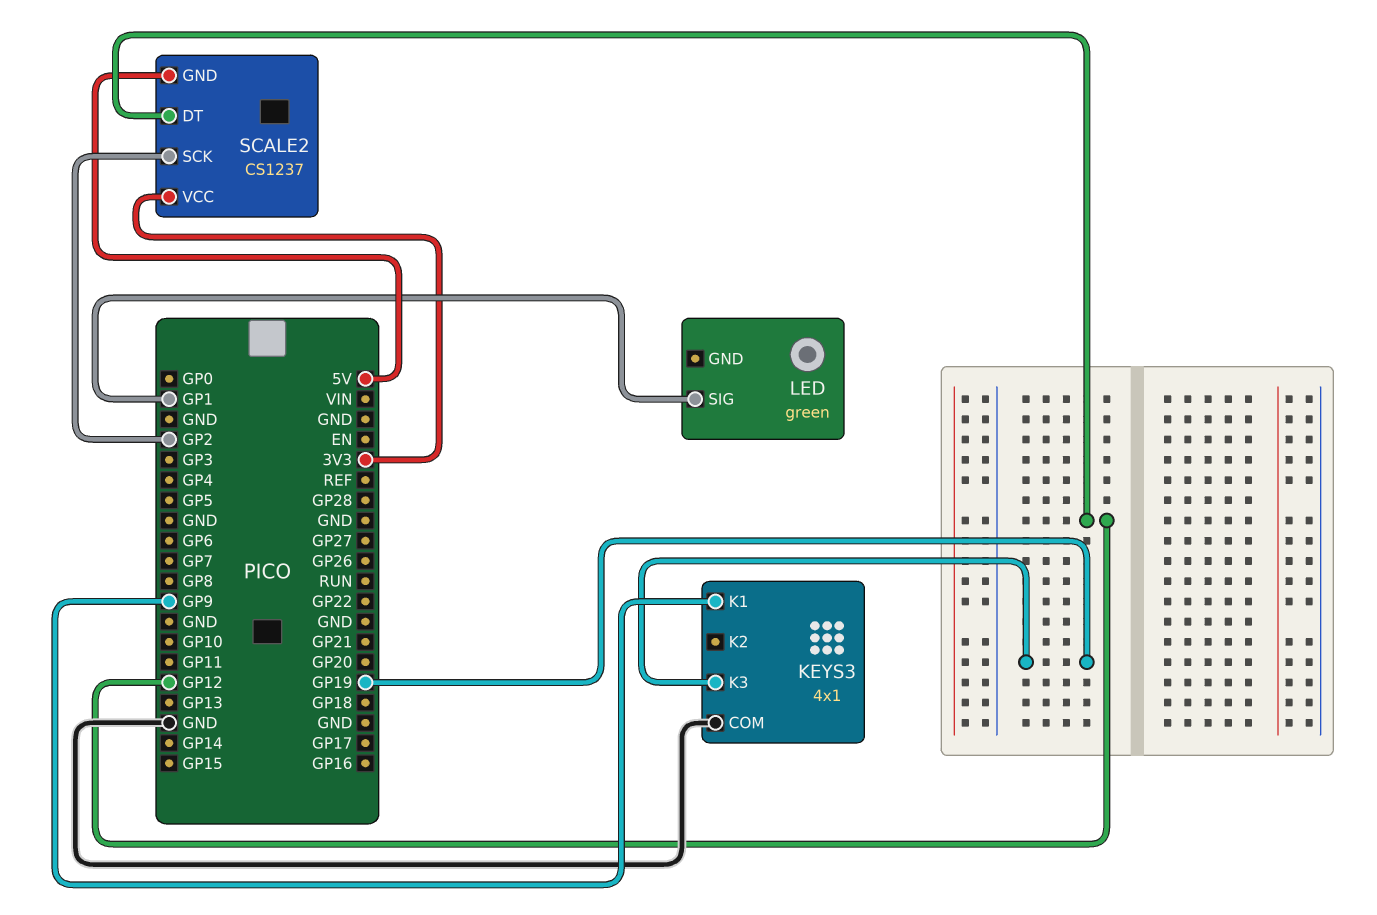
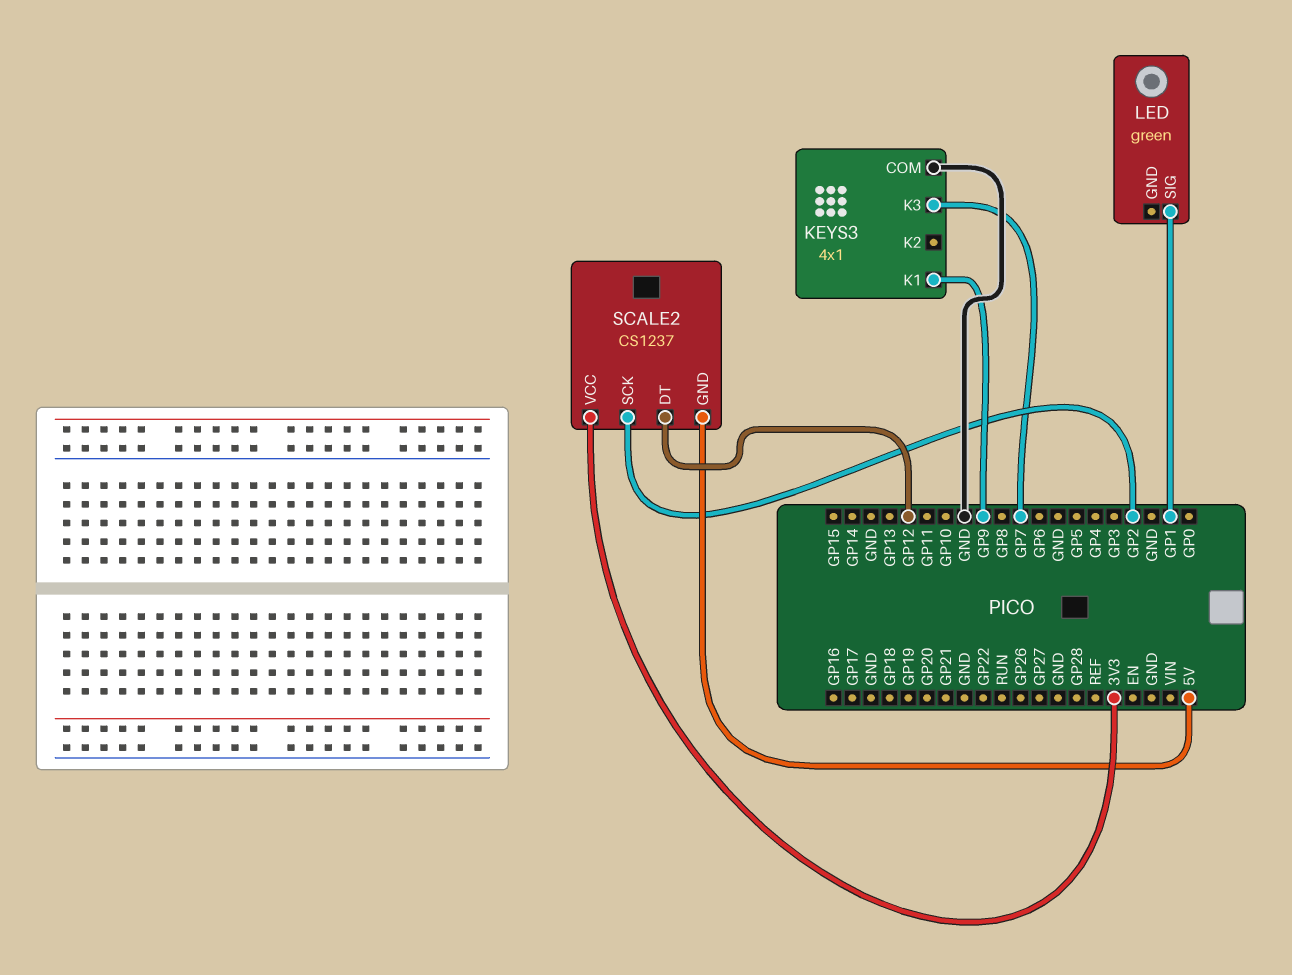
KEYS3 pin K3: GP19 -> GP7

